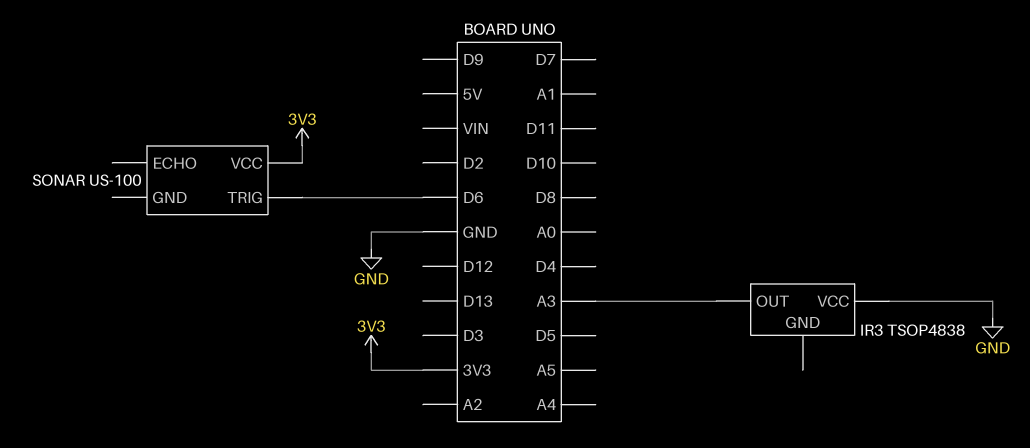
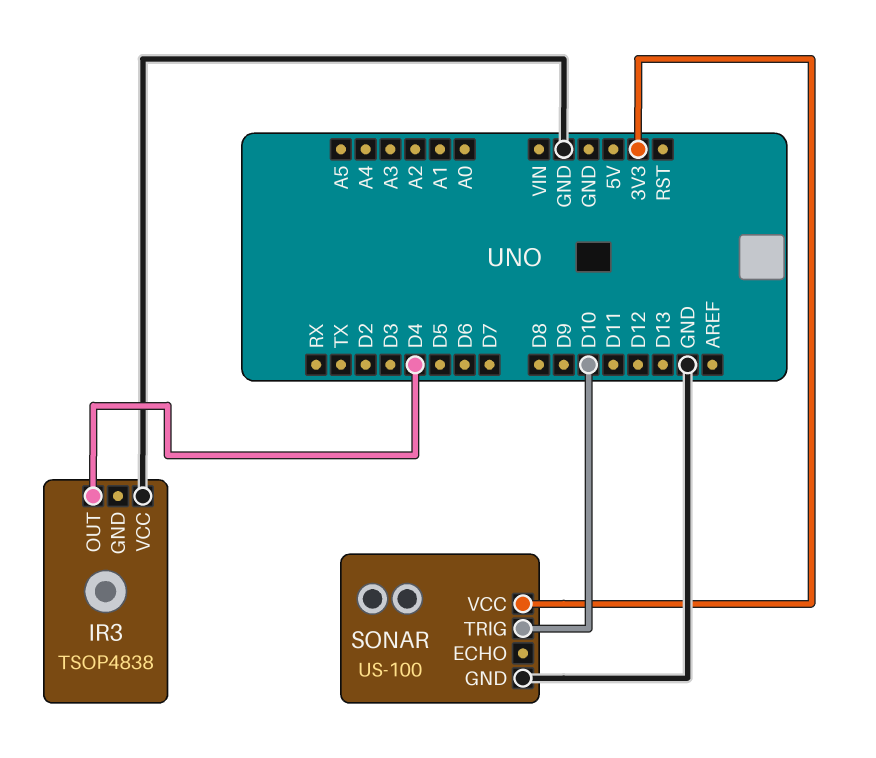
IR3 pin OUT: A3 -> D4
SONAR pin GND: none -> GND
SONAR pin TRIG: D6 -> D10

